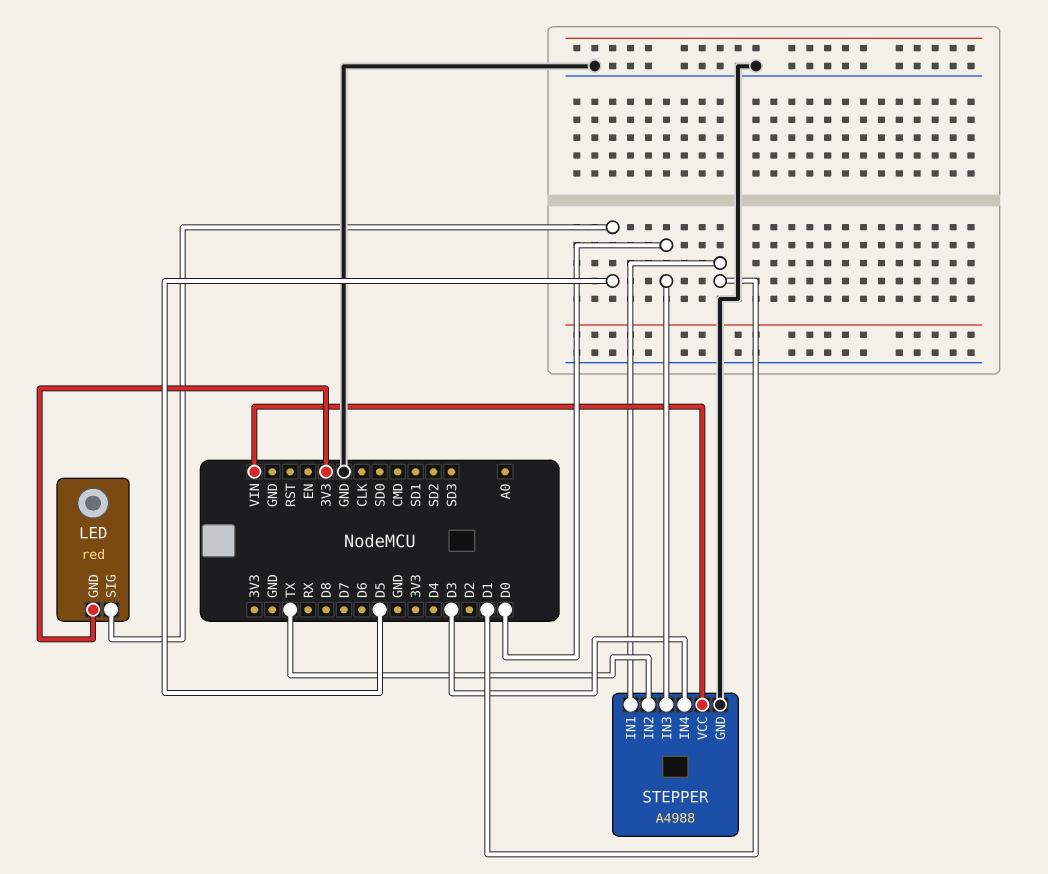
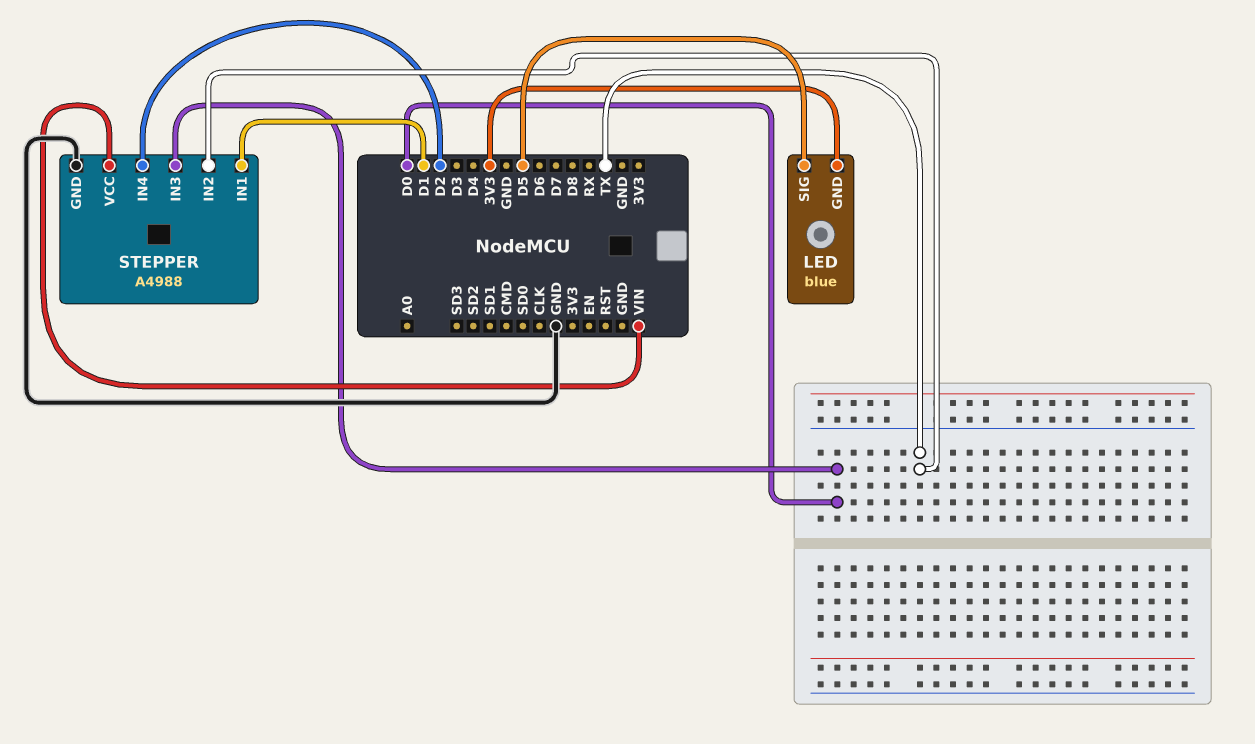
LED: red -> blue
STEPPER pin IN4: D3 -> D2

